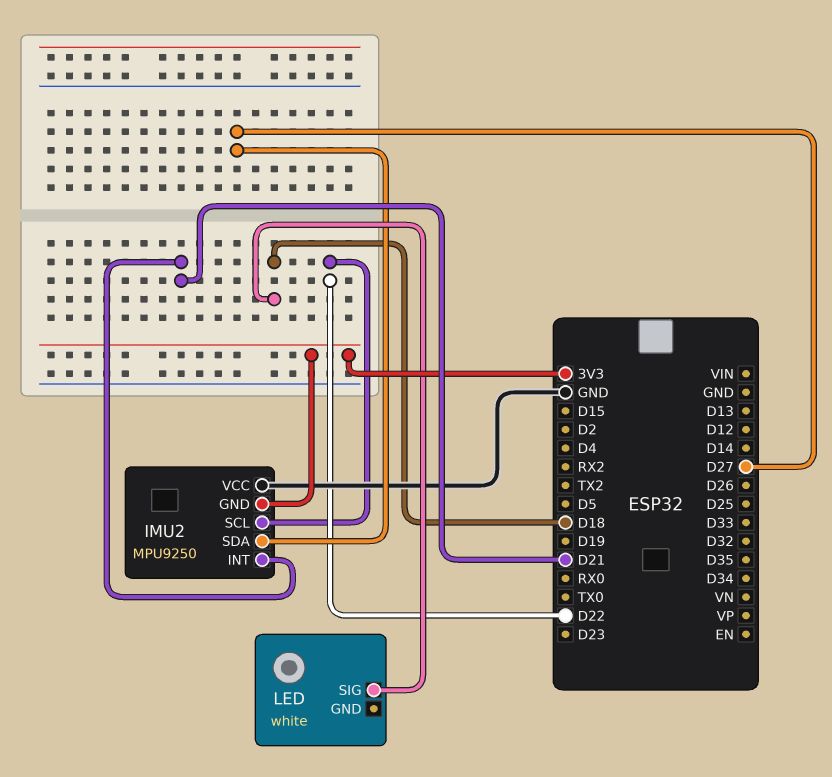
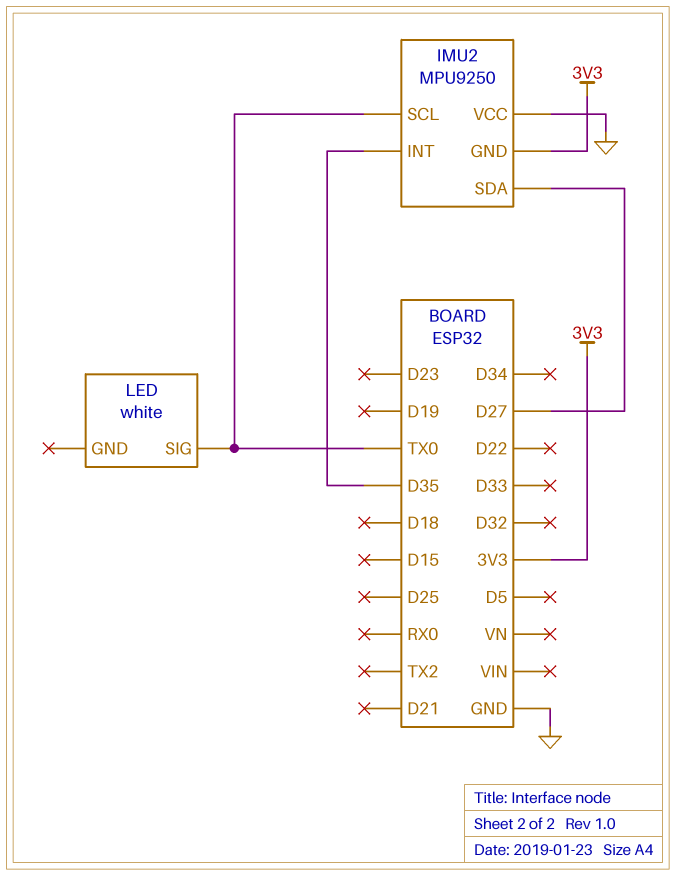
IMU2 pin INT: D21 -> D35
IMU2 pin SCL: D22 -> TX0
LED pin SIG: D18 -> TX0

